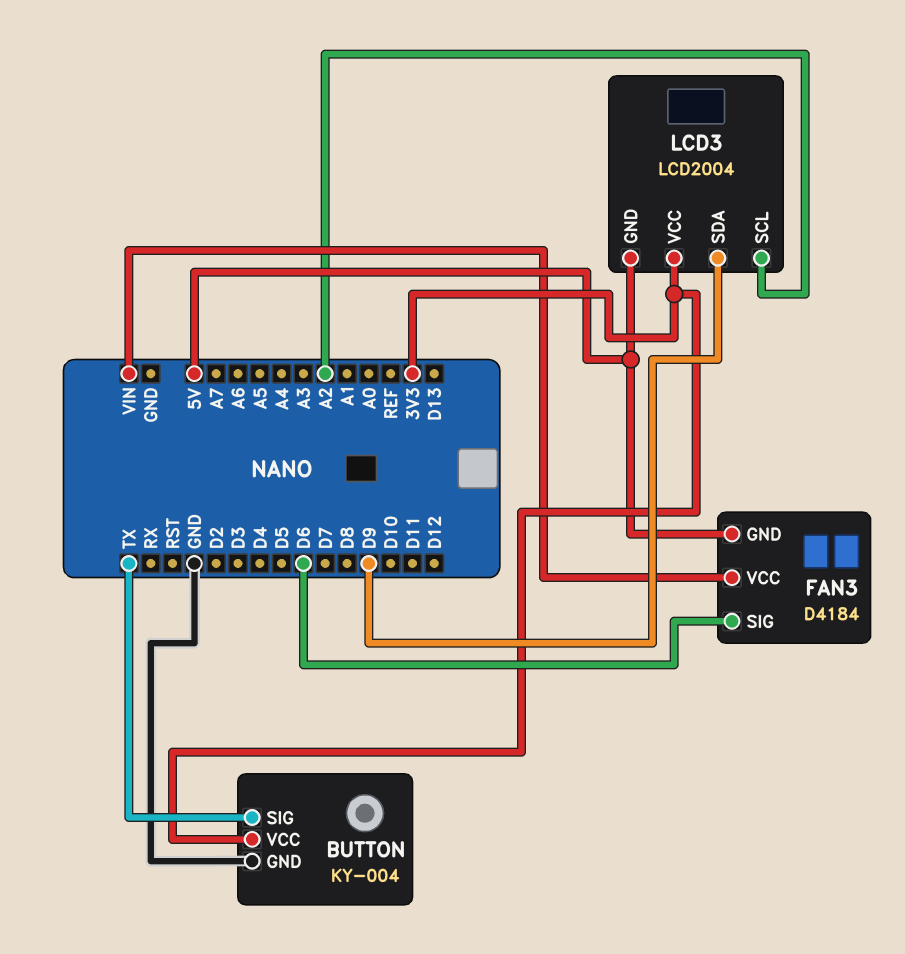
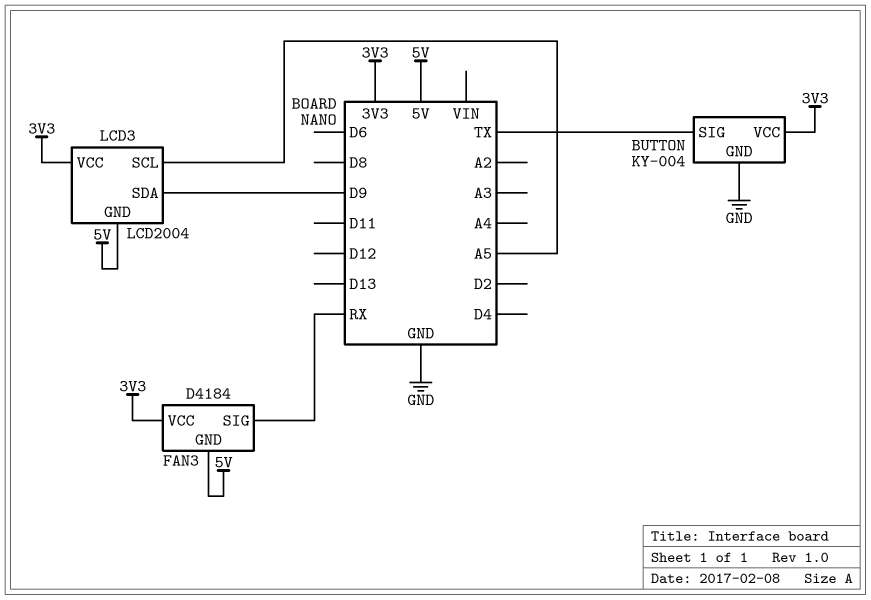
FAN3 pin SIG: D6 -> RX
FAN3 pin VCC: VIN -> 3V3
LCD3 pin SCL: A2 -> A5

